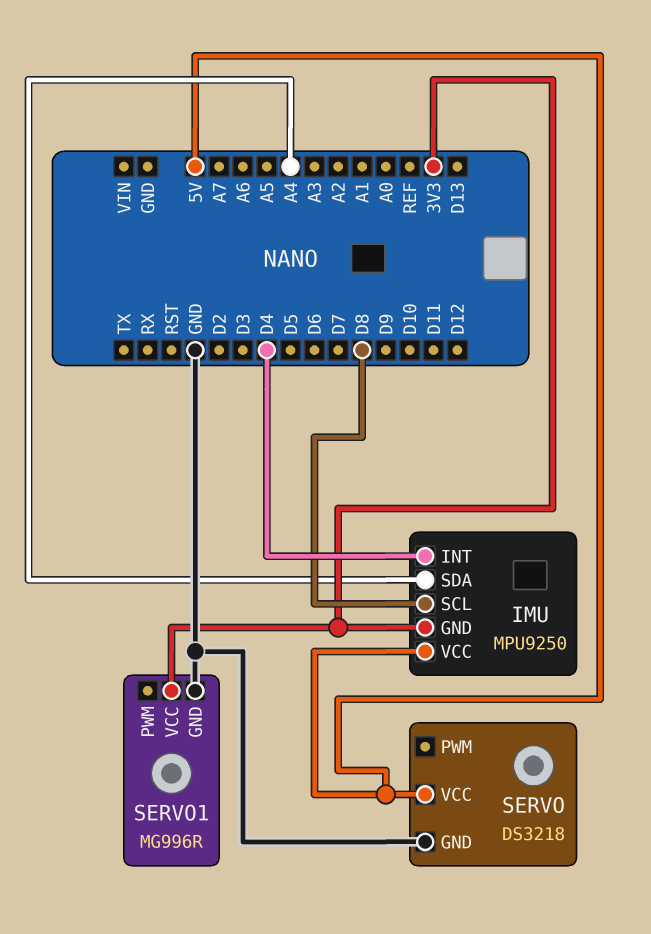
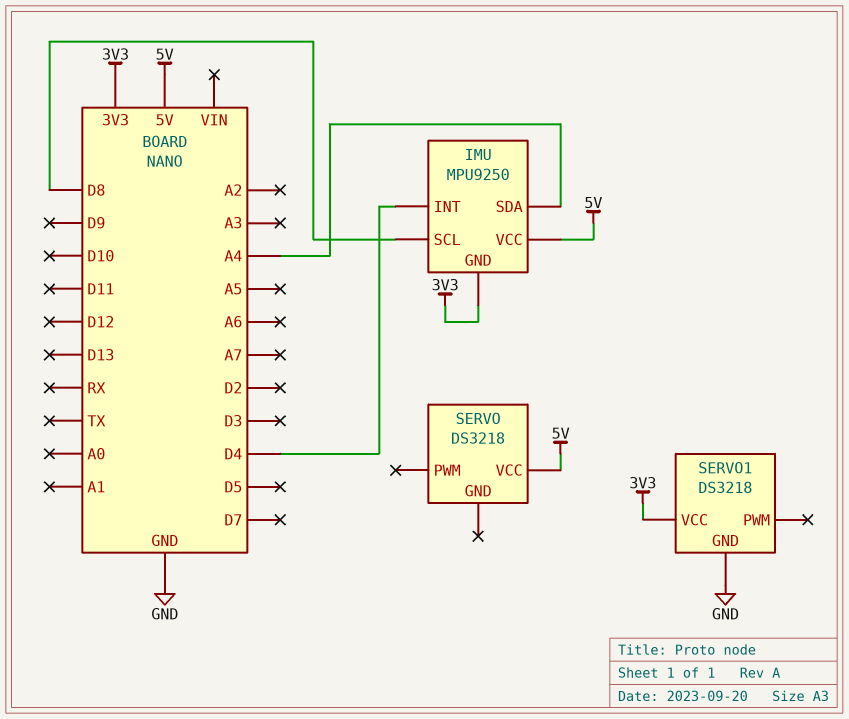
SERVO pin GND: GND -> none
SERVO1: MG996R -> DS3218

